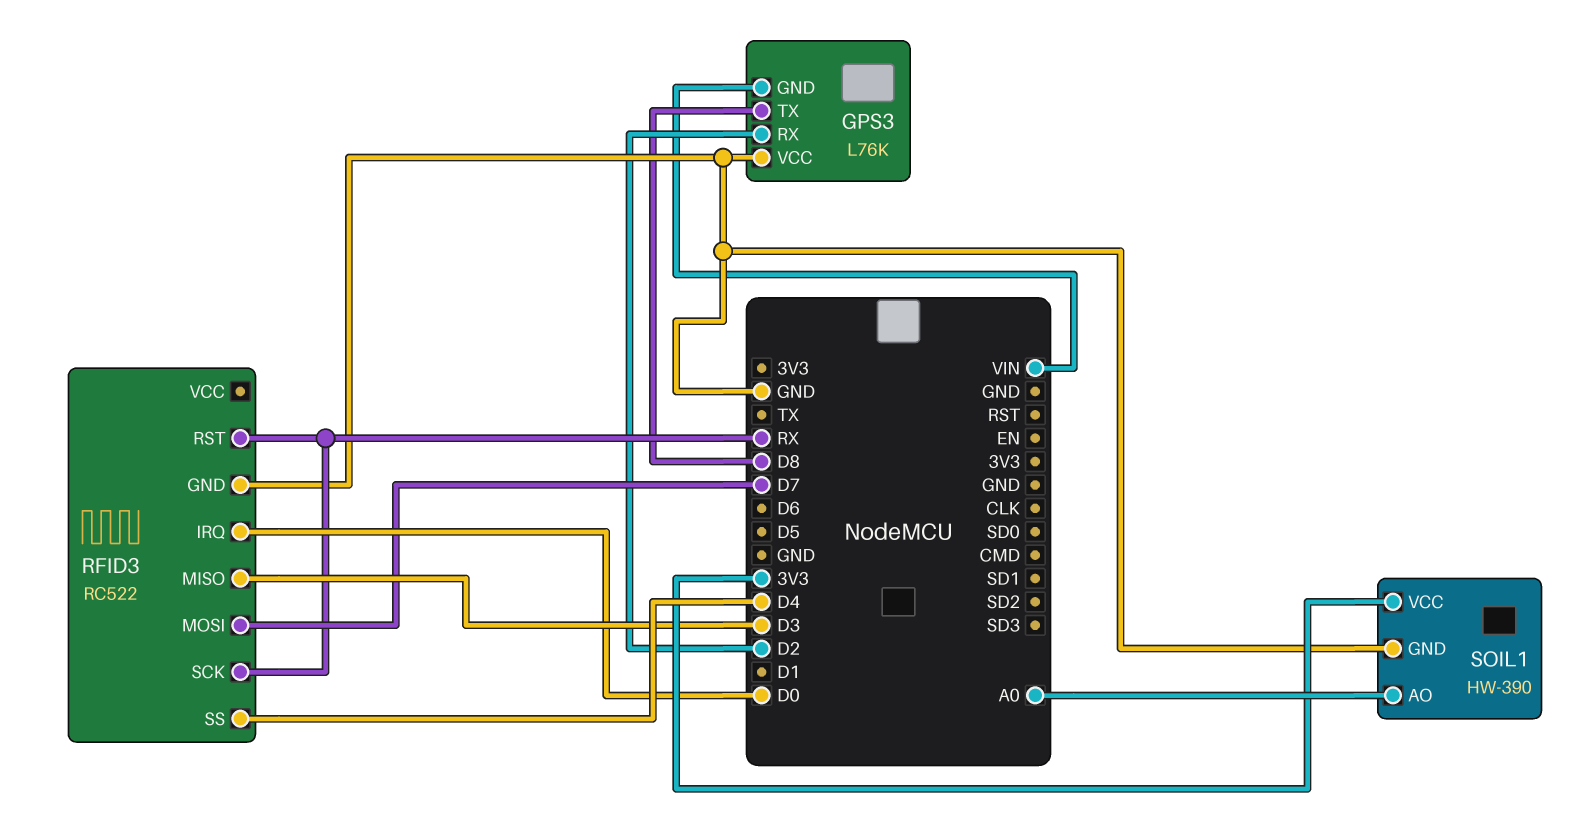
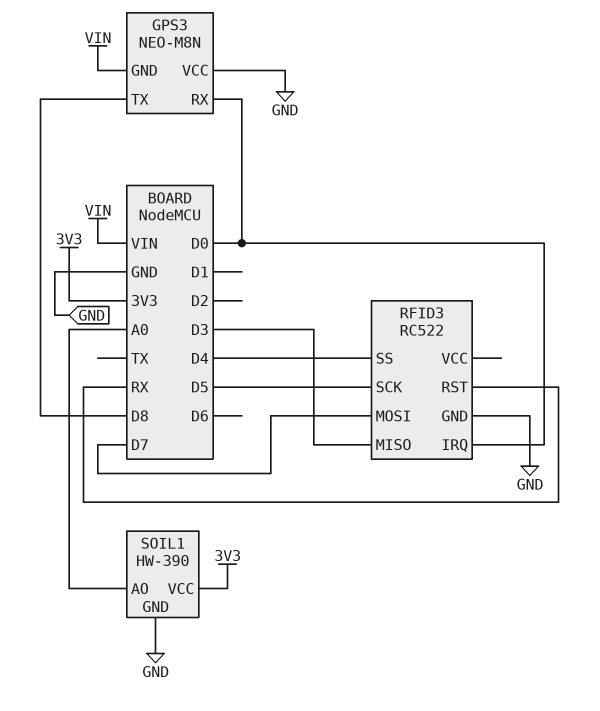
GPS3: L76K -> NEO-M8N
GPS3 pin RX: D2 -> D0
RFID3 pin SCK: RX -> D5

